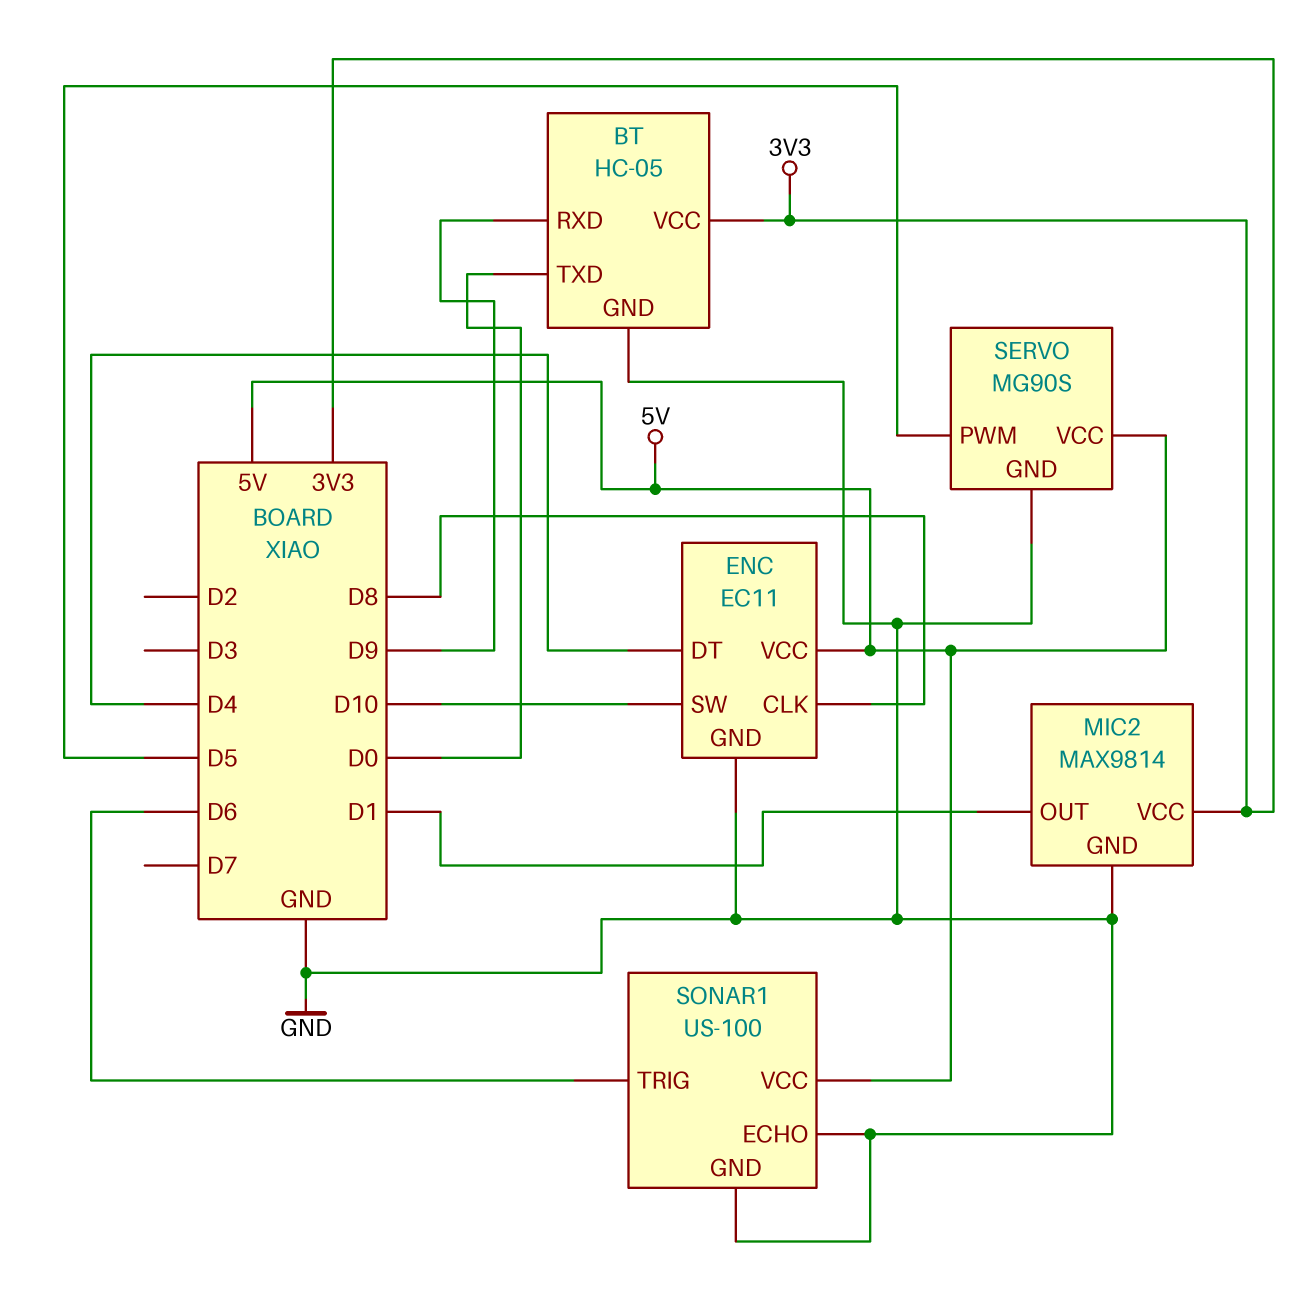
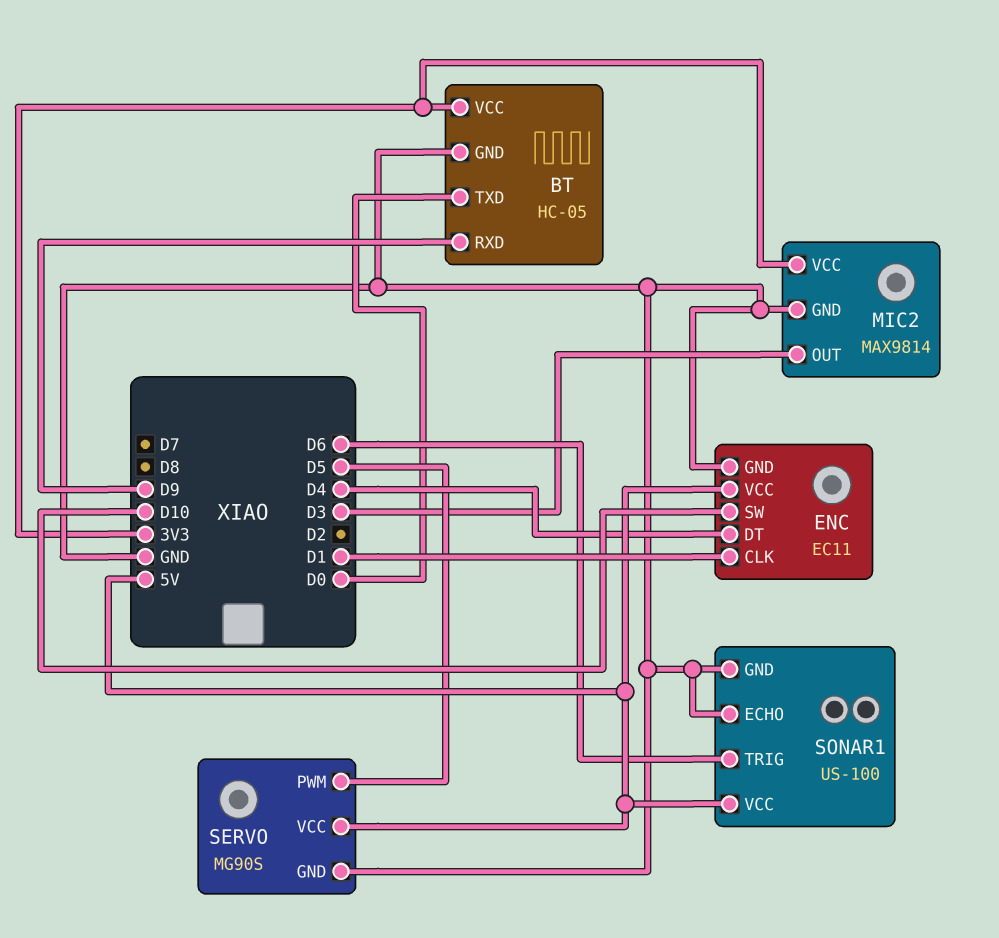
ENC pin CLK: D8 -> D1
MIC2 pin OUT: D1 -> D3

